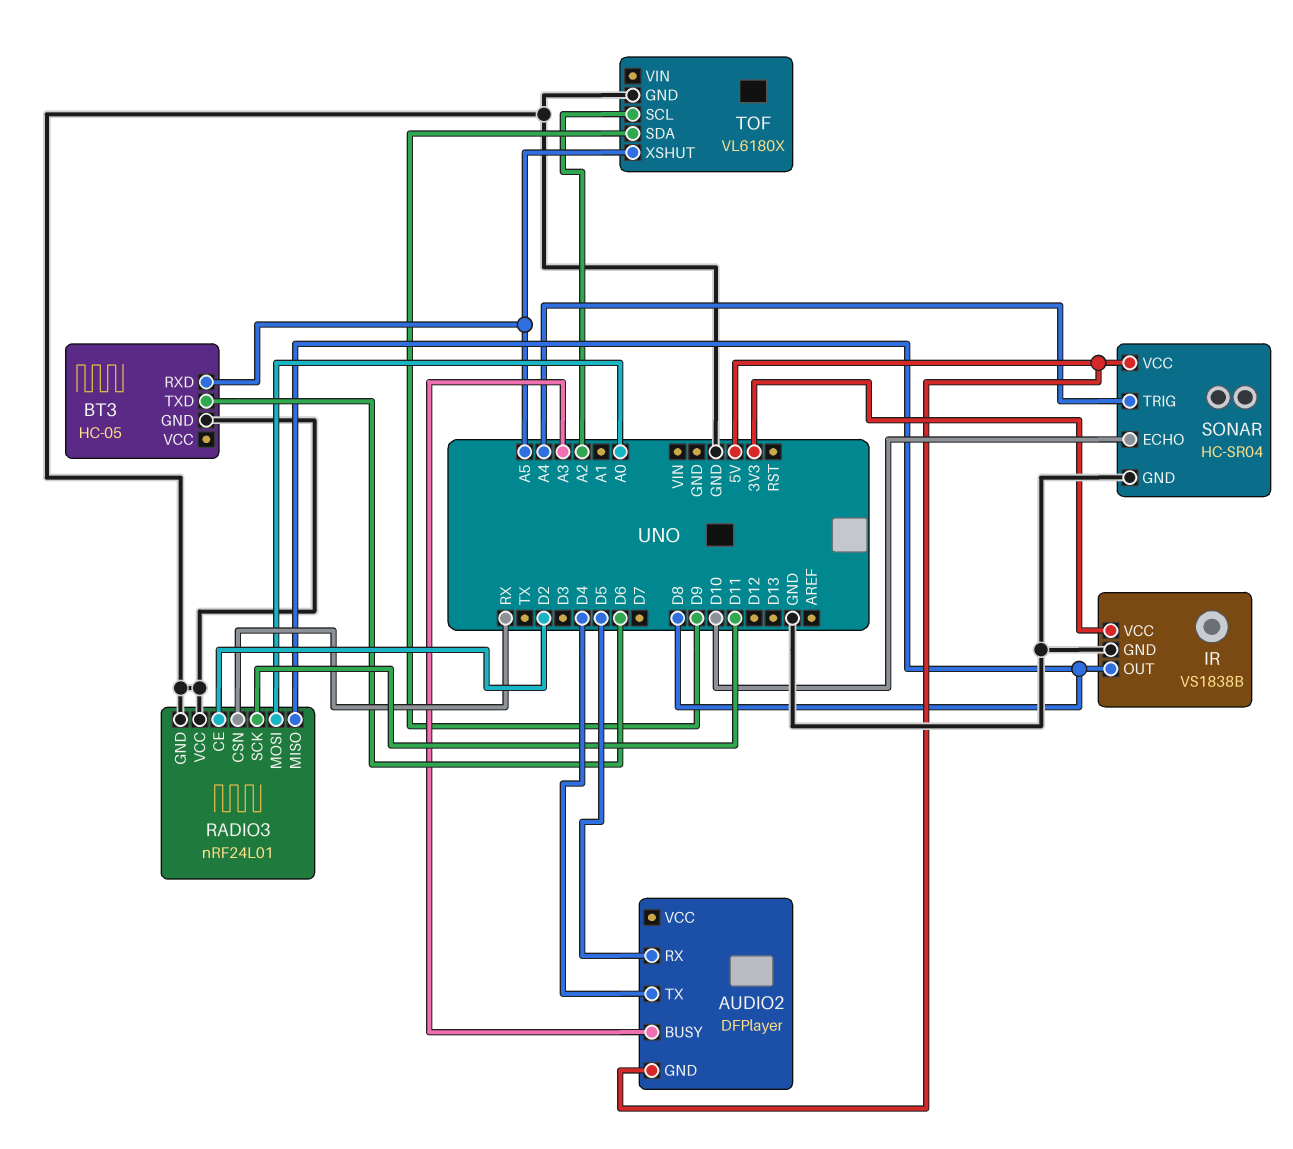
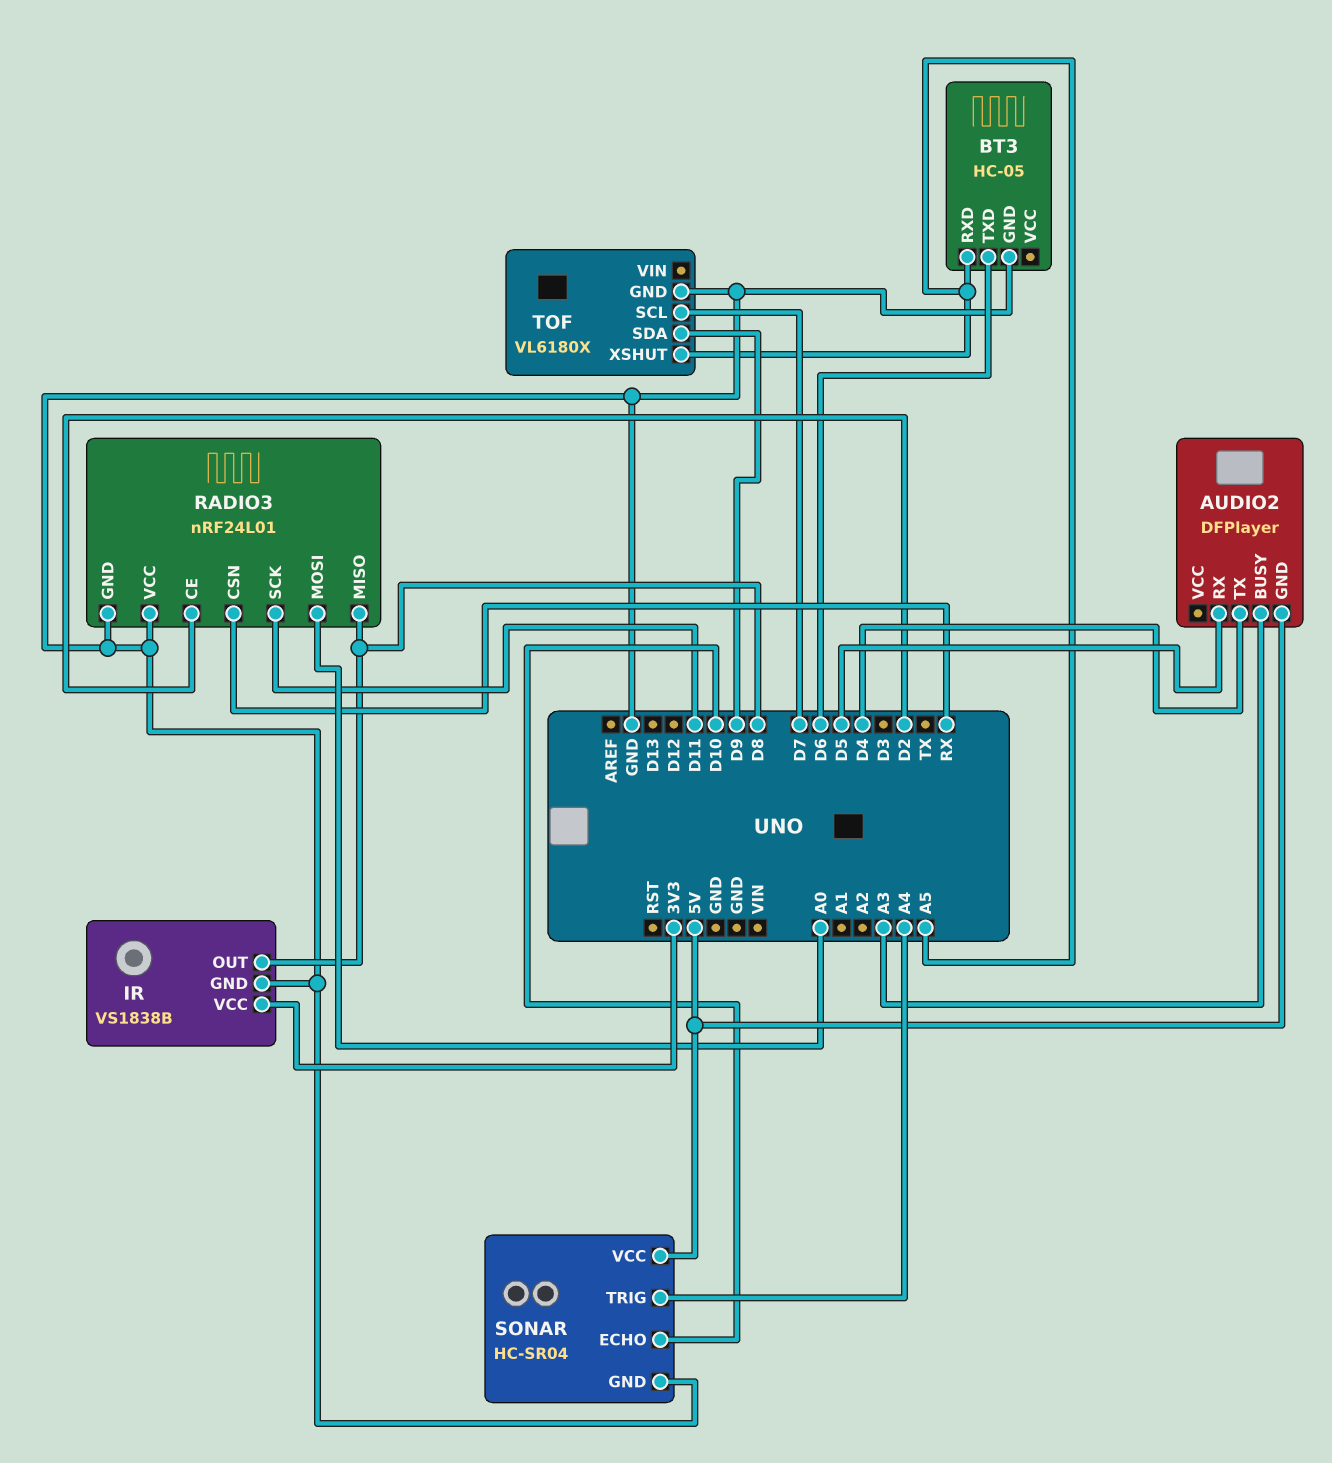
TOF pin SCL: A2 -> D7

